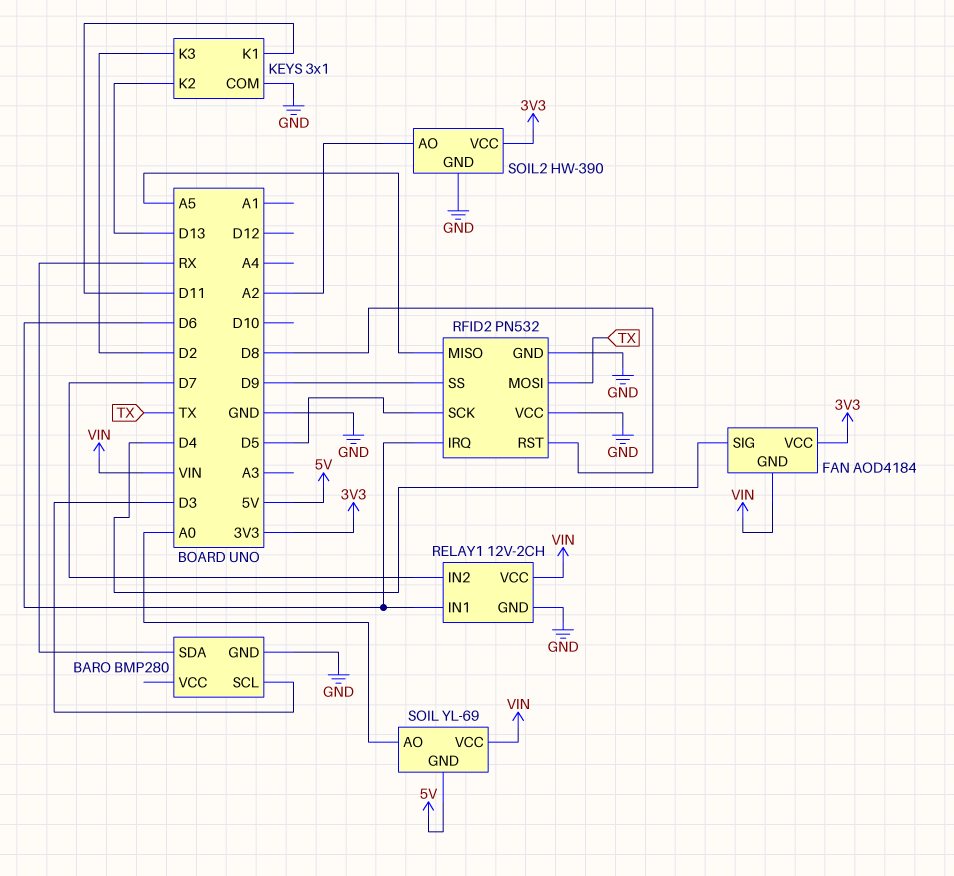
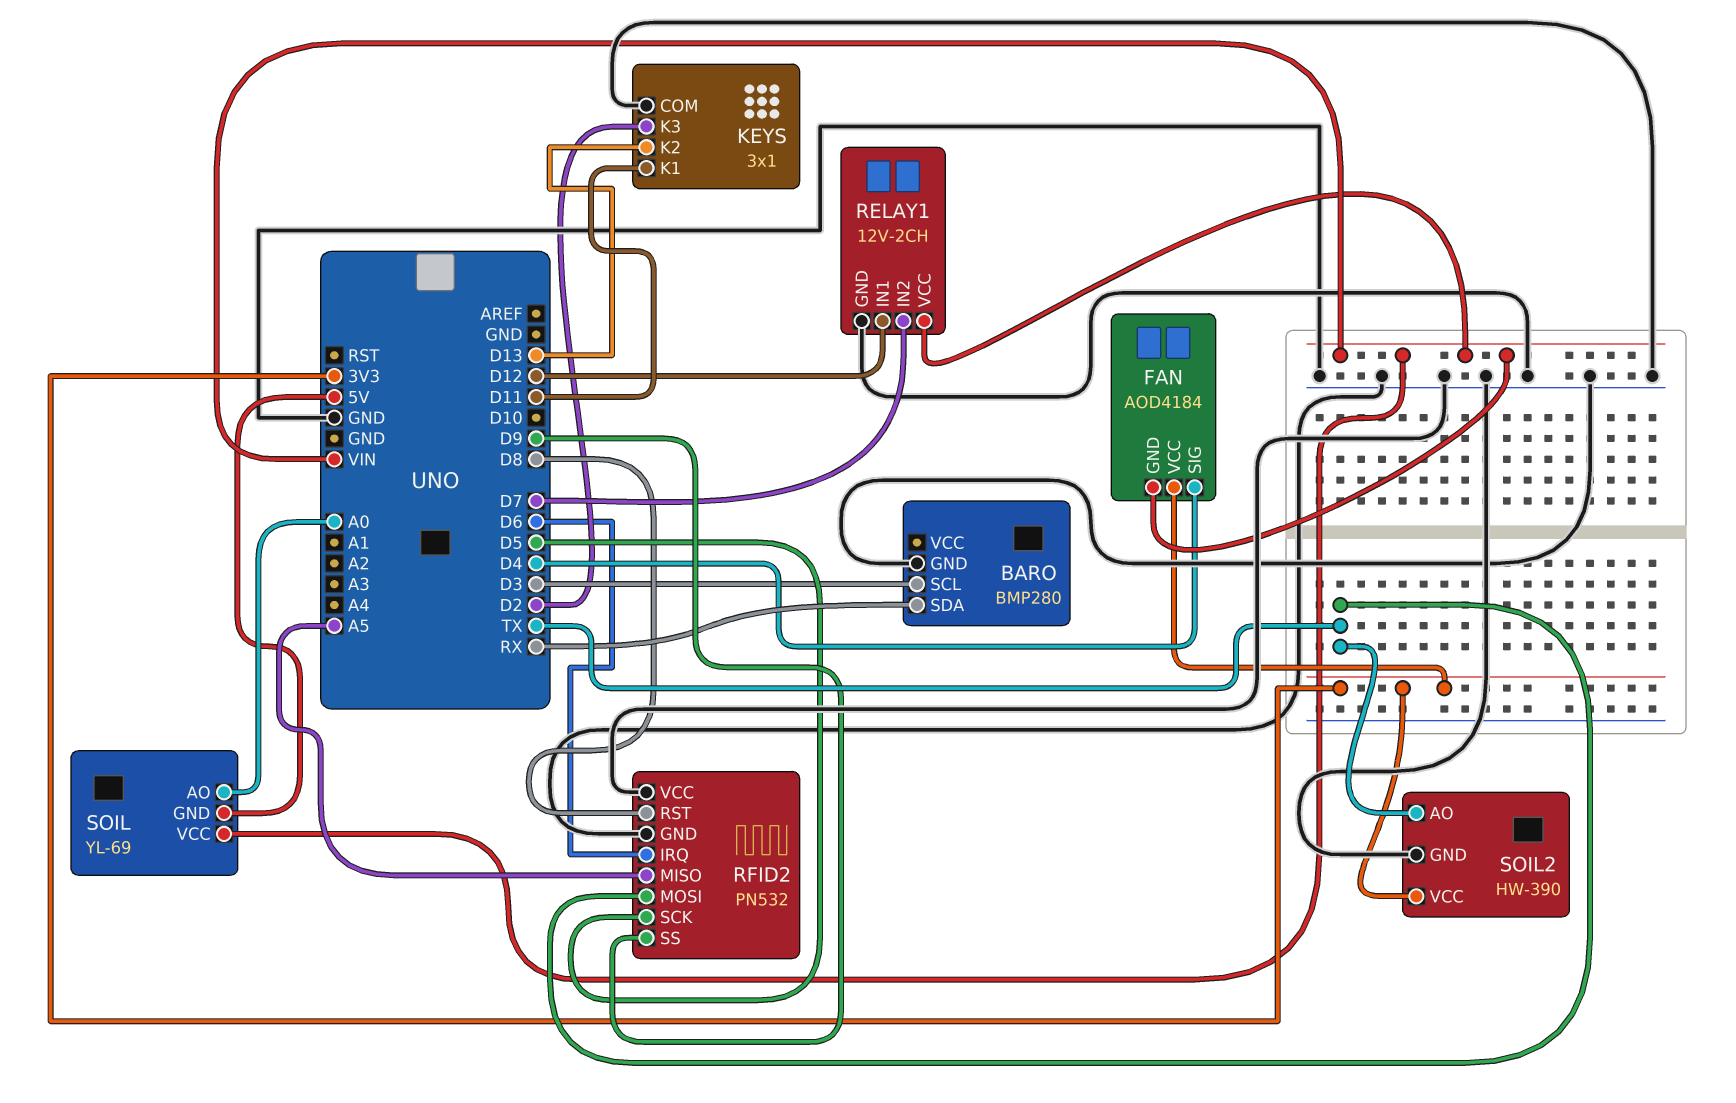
RELAY1 pin IN1: D6 -> D12
SOIL2 pin AO: A2 -> TX

